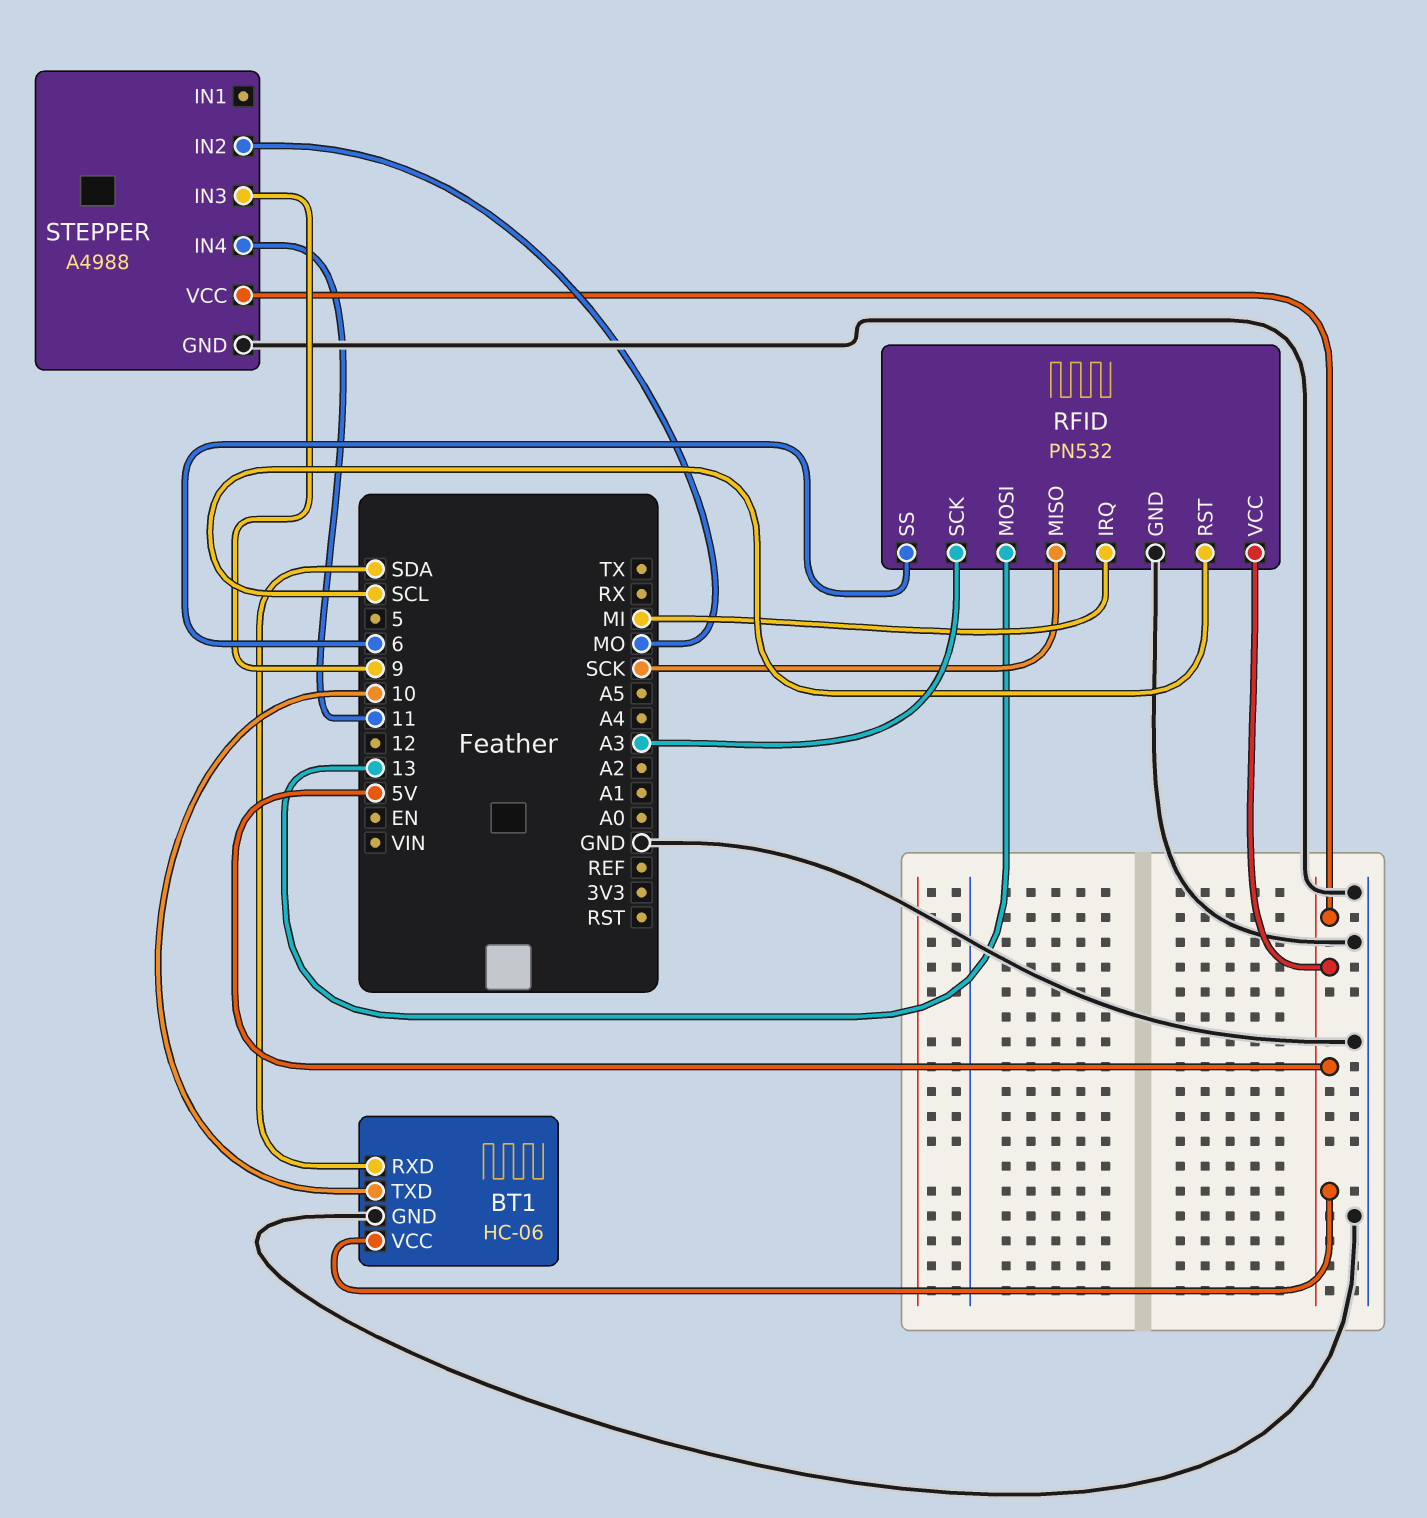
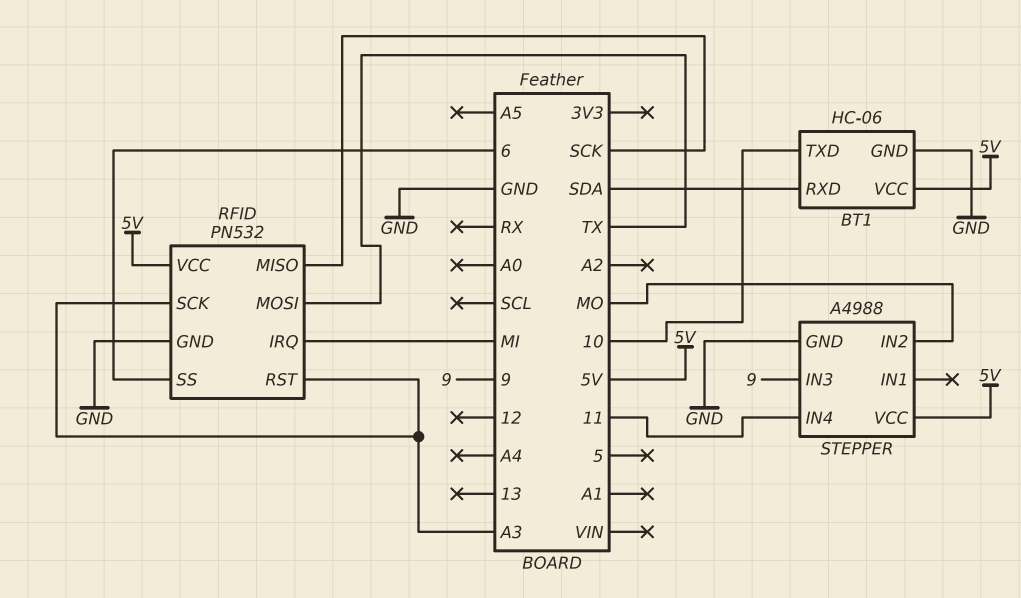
RFID pin MOSI: 13 -> TX
RFID pin RST: SCL -> A3

